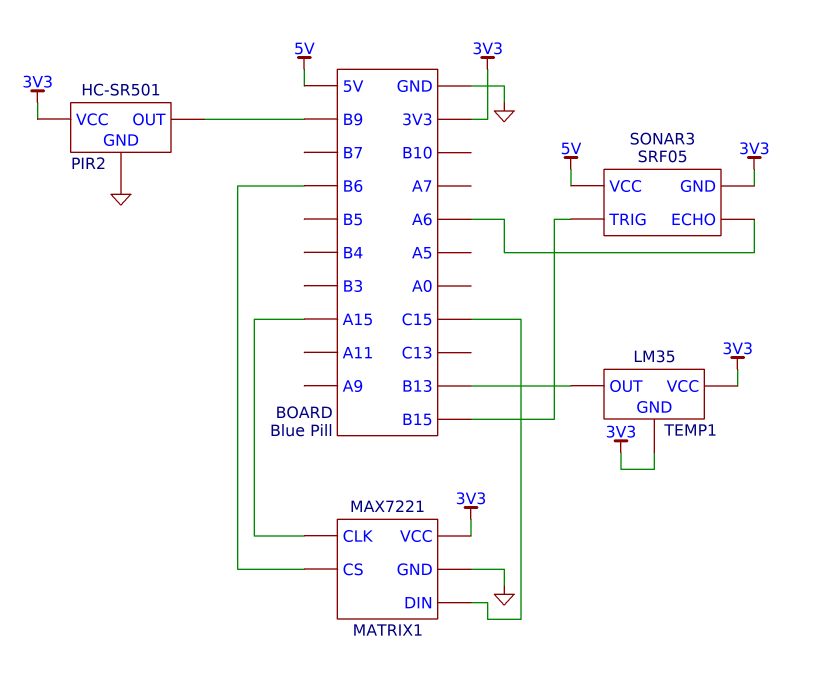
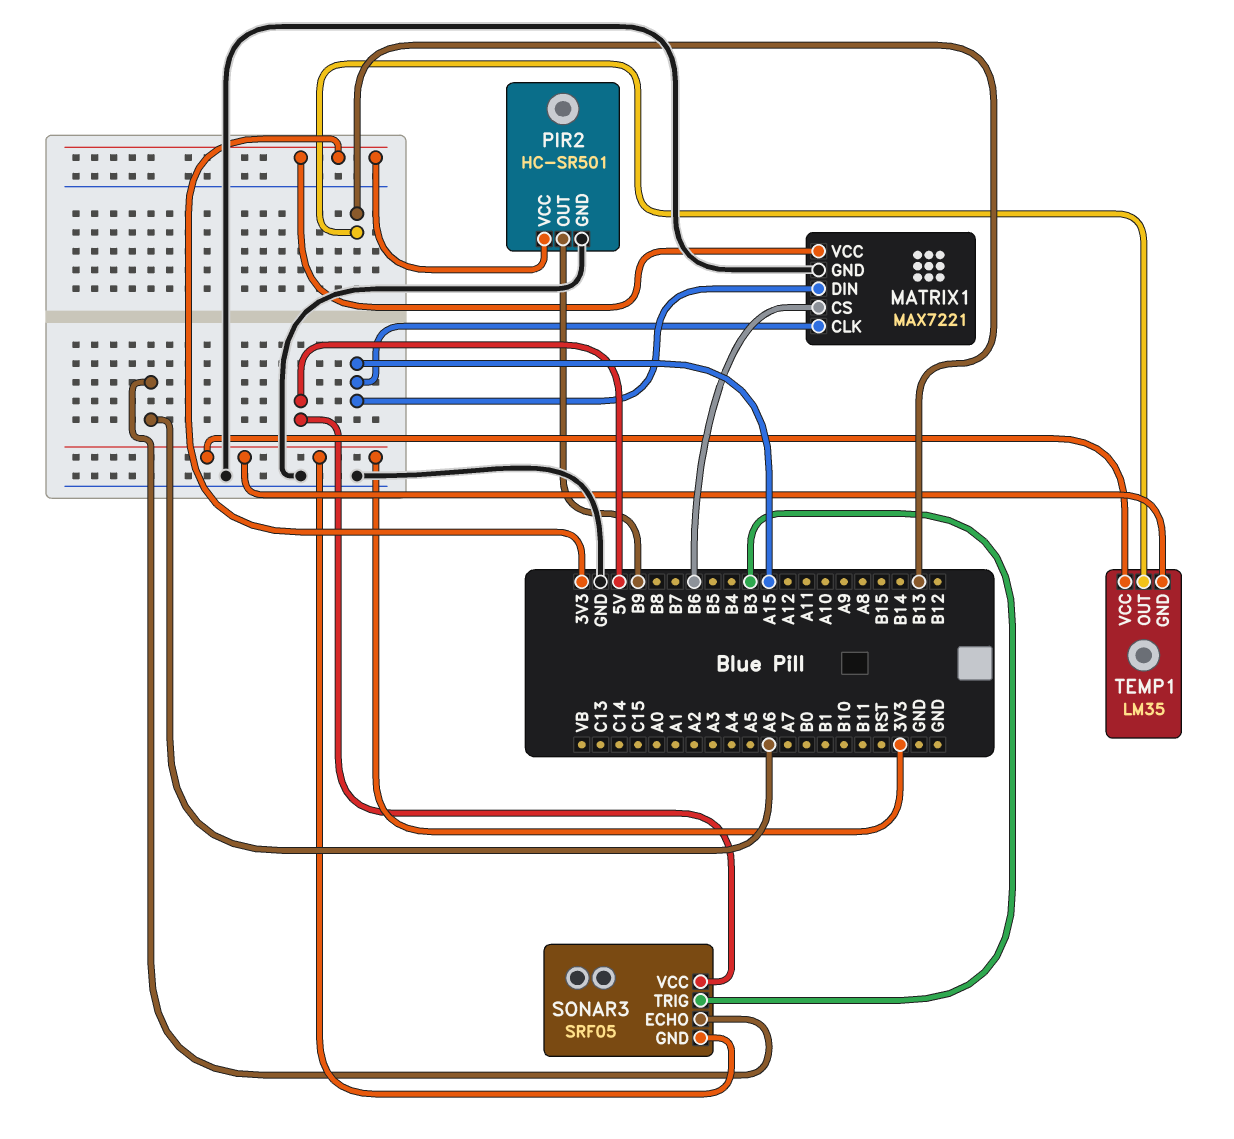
MATRIX1 pin DIN: C15 -> A15
SONAR3 pin TRIG: B15 -> B3

